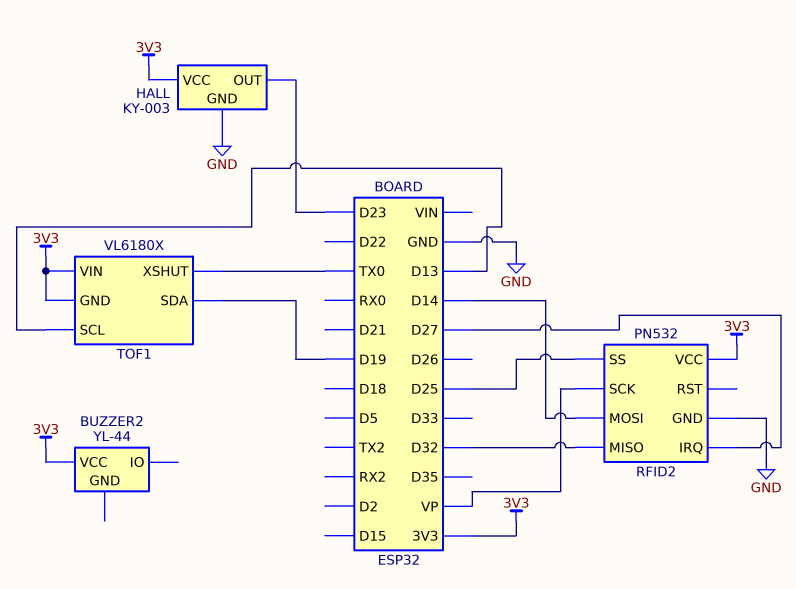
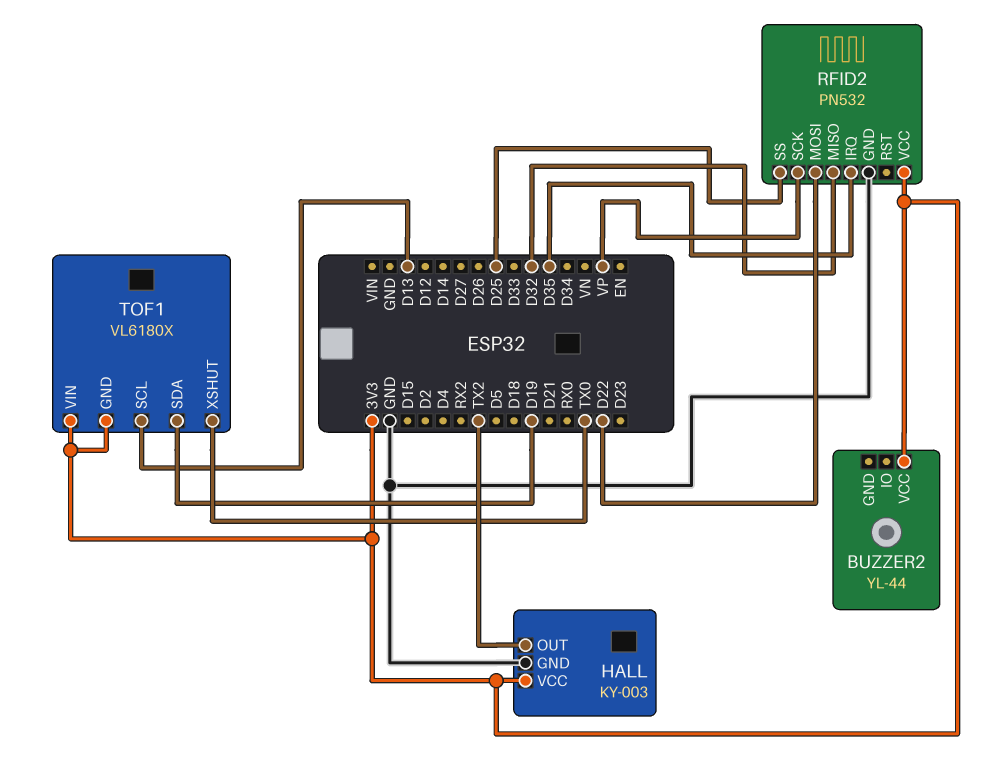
HALL pin OUT: D23 -> TX2
RFID2 pin IRQ: D27 -> D35
RFID2 pin MOSI: D14 -> D22

